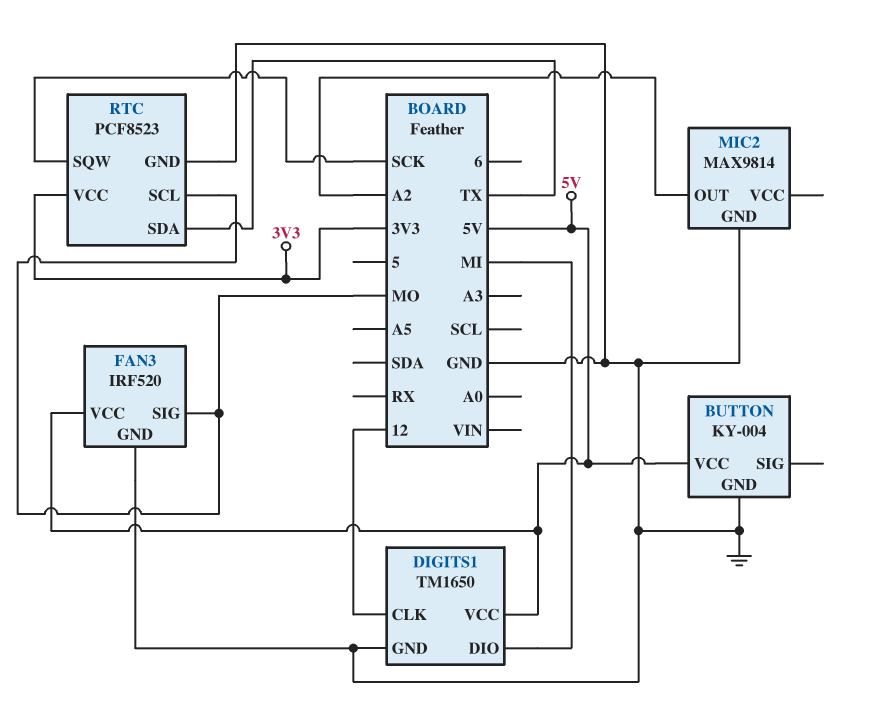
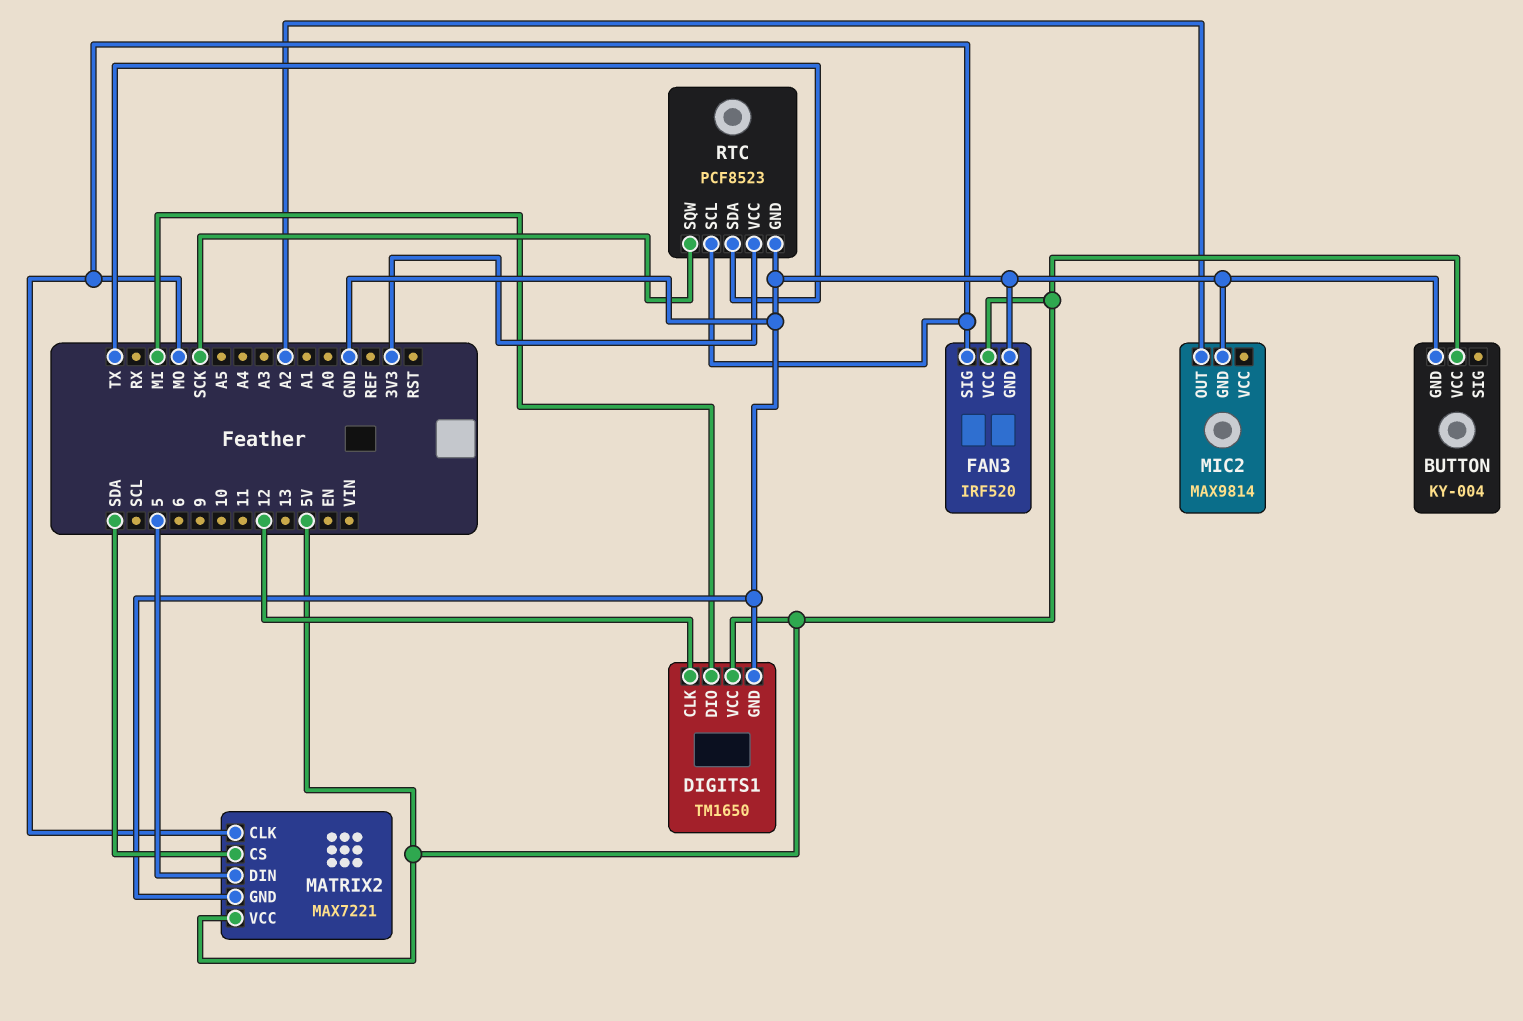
MATRIX2: none -> MAX7221
MATRIX2 pin CLK: none -> MO
MATRIX2 pin CS: none -> SDA
MATRIX2 pin DIN: none -> 5
MATRIX2 pin GND: none -> GND
MATRIX2 pin VCC: none -> 5V

